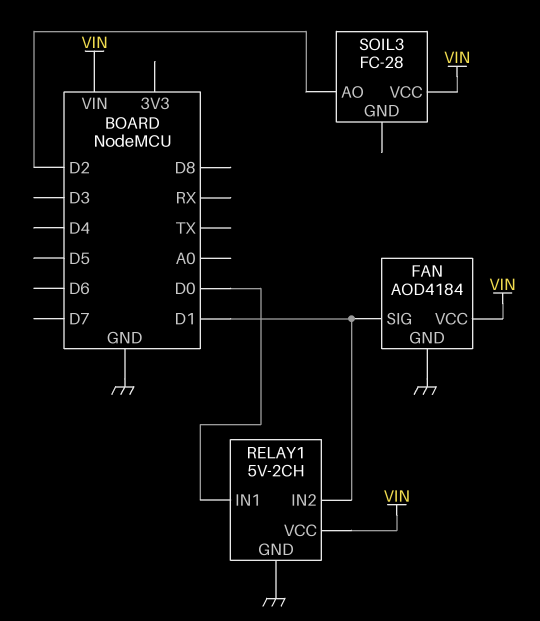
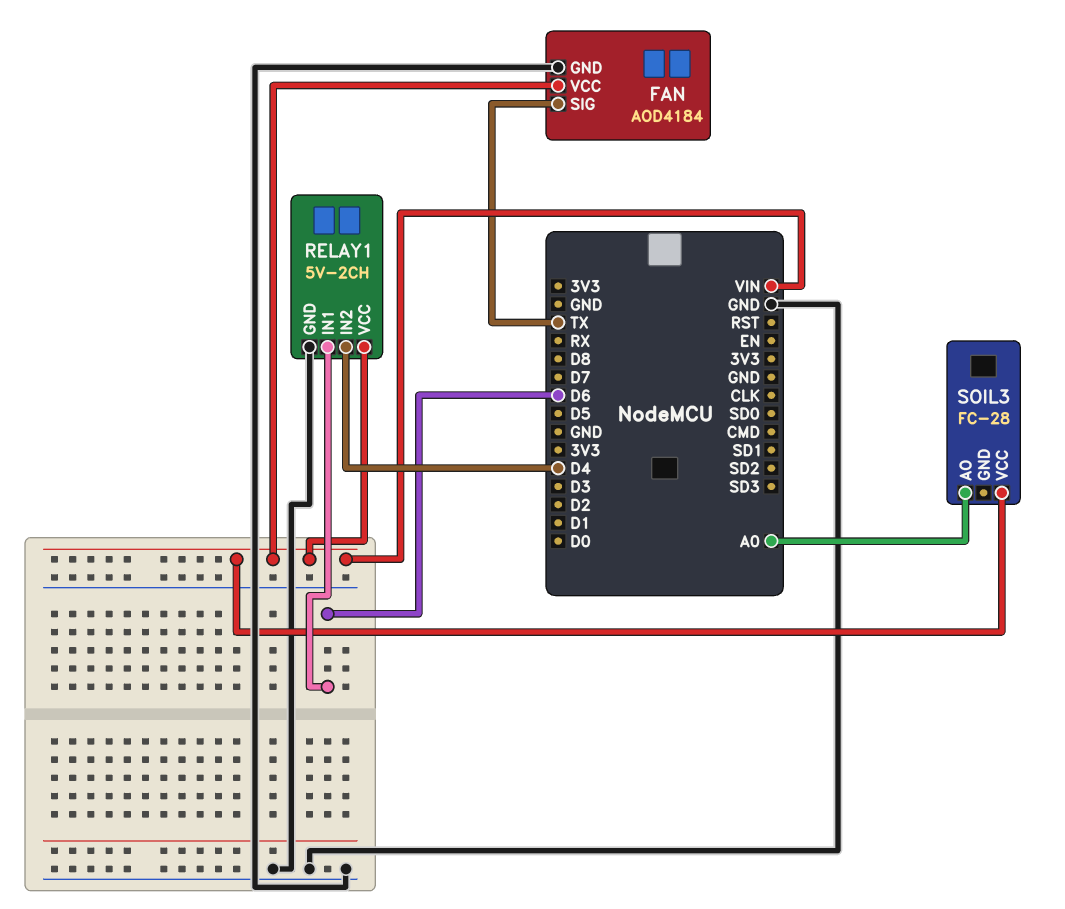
FAN pin SIG: D1 -> TX
RELAY1 pin IN1: D0 -> D6
RELAY1 pin IN2: D1 -> D4
SOIL3 pin AO: D2 -> A0

